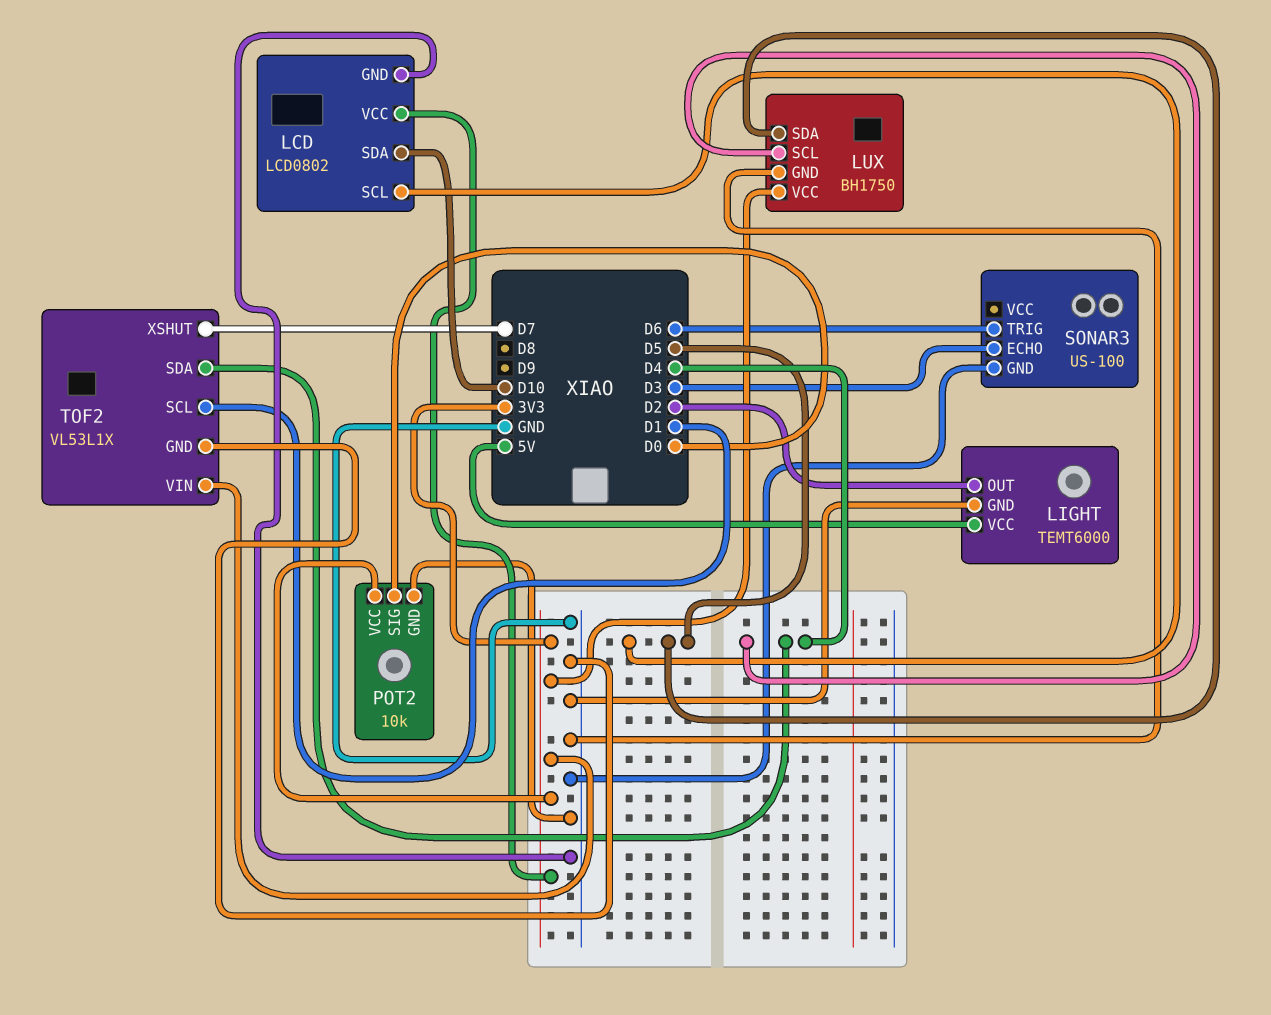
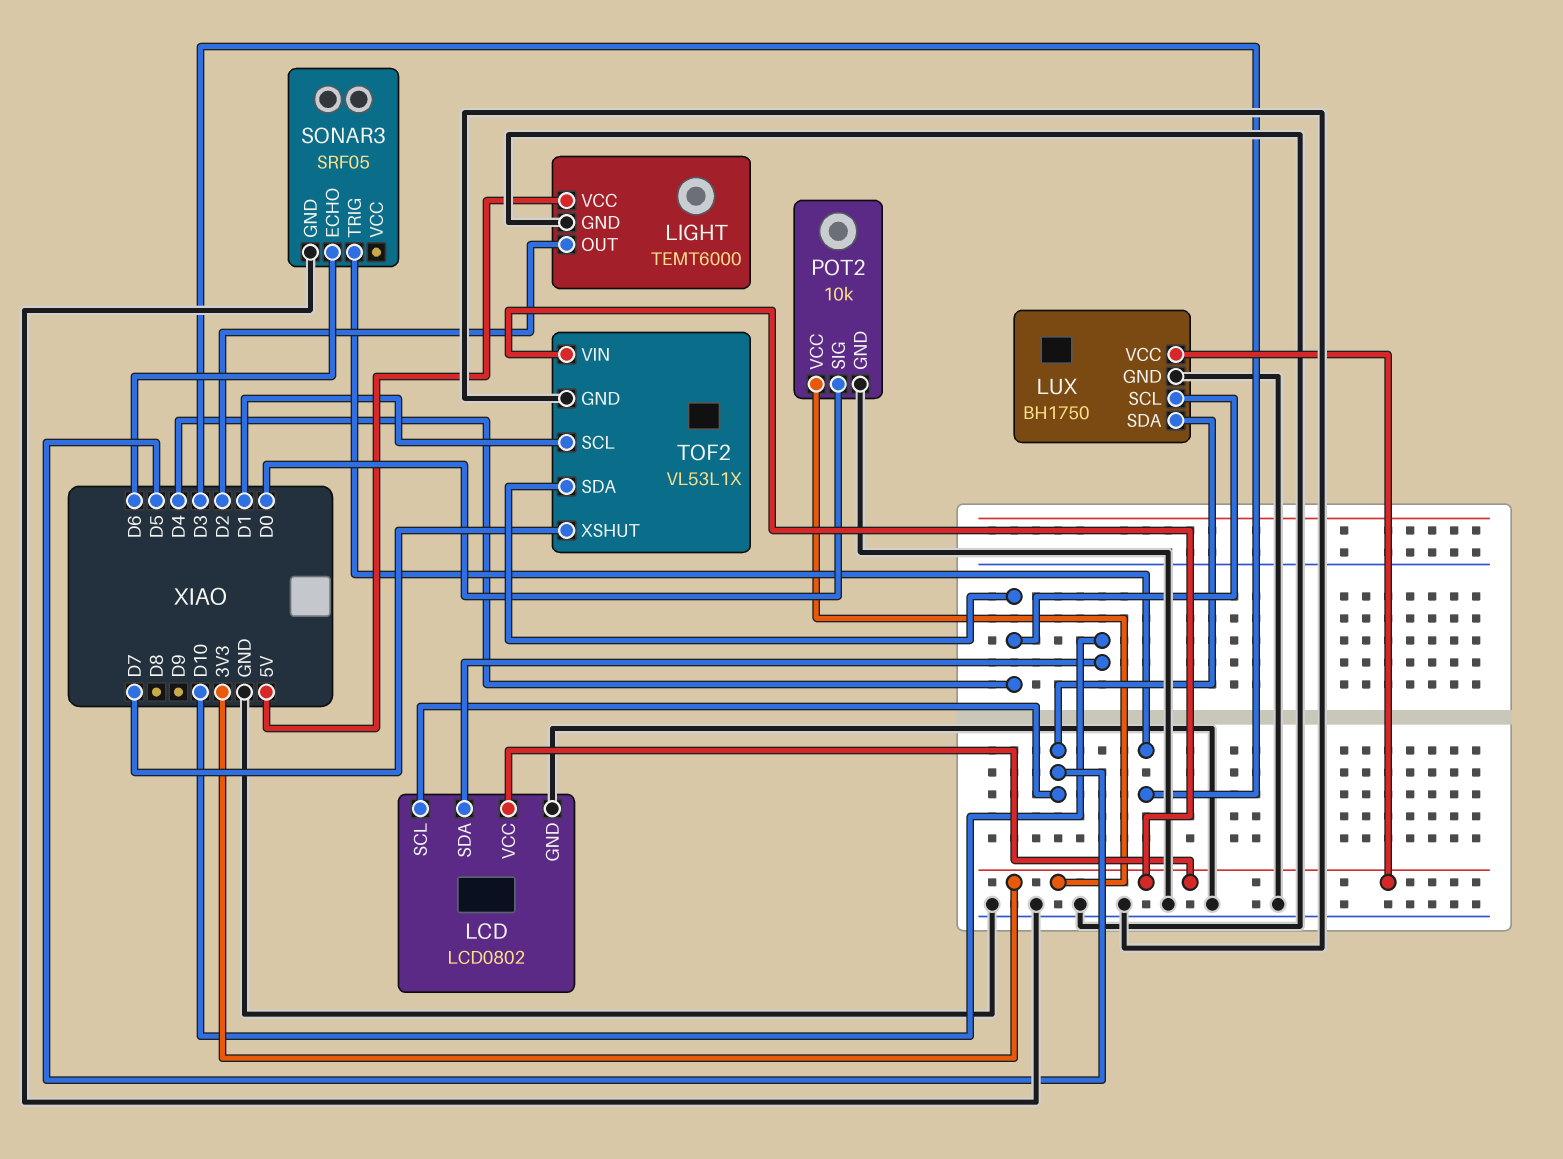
SONAR3: US-100 -> SRF05
SONAR3 pin ECHO: D3 -> D6
SONAR3 pin TRIG: D6 -> D3

